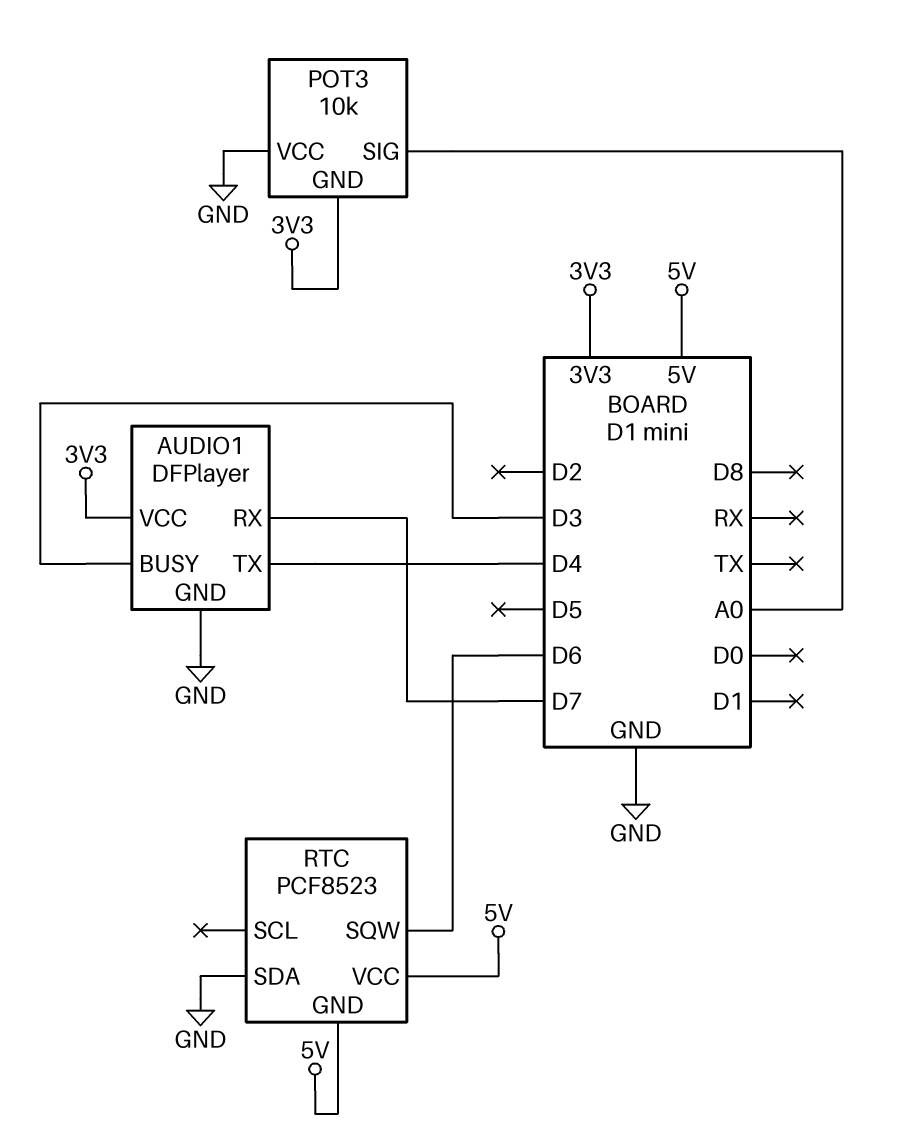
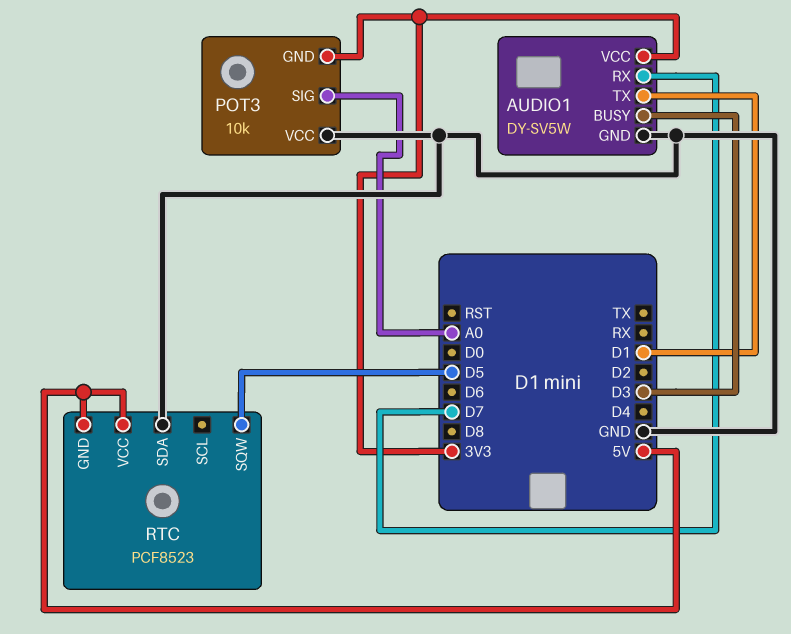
AUDIO1: DFPlayer -> DY-SV5W
AUDIO1 pin TX: D4 -> D1
RTC pin SQW: D6 -> D5

